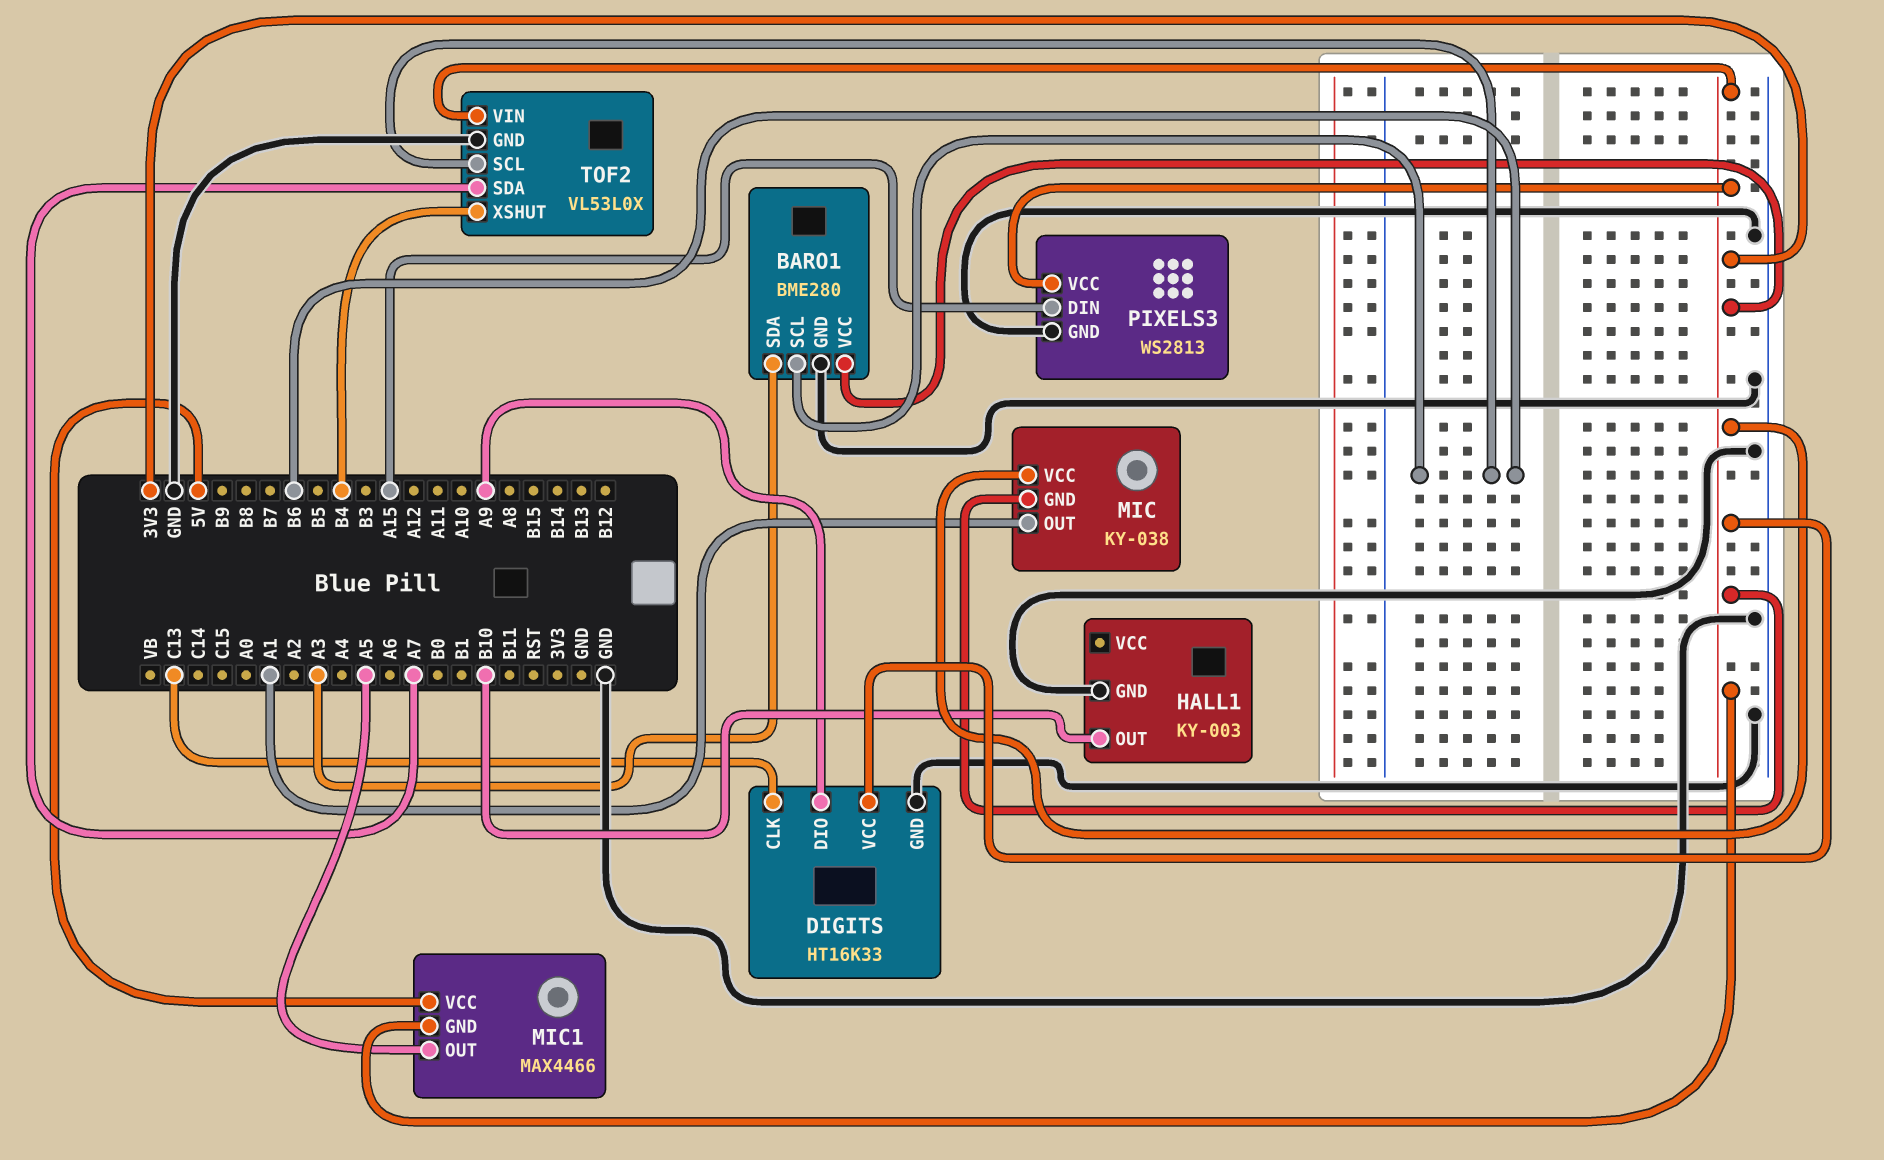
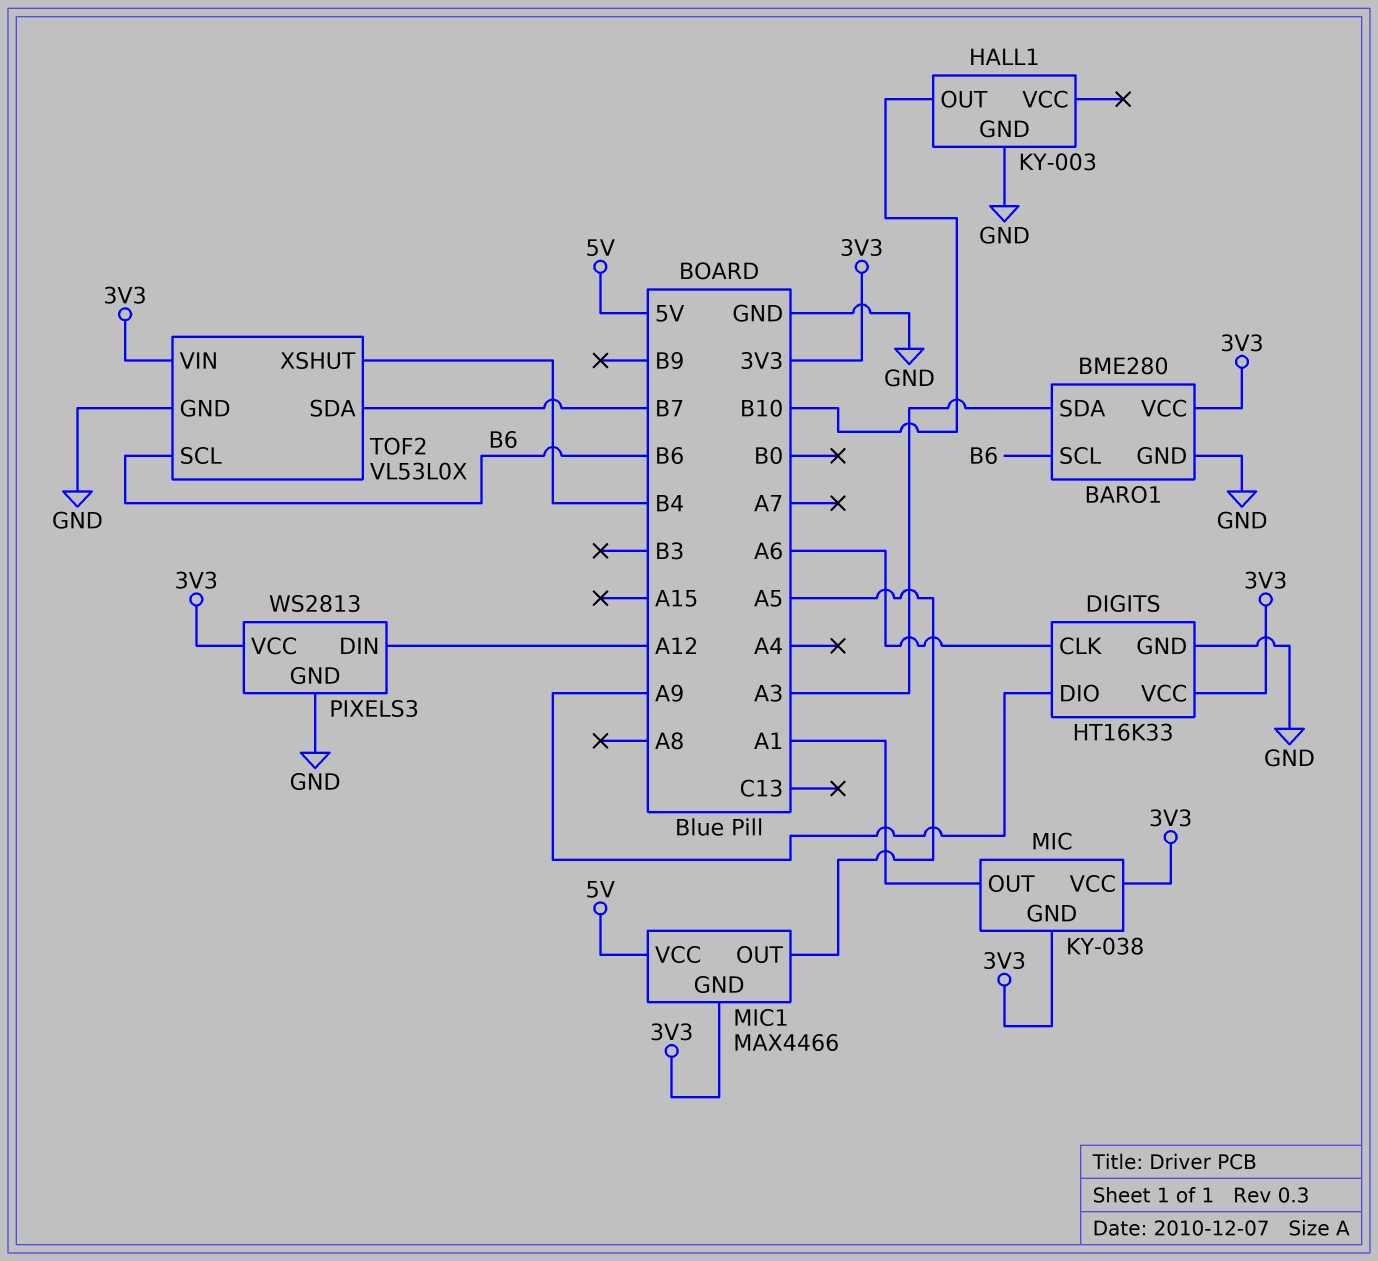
DIGITS pin CLK: C13 -> A6
PIXELS3 pin DIN: A15 -> A12
TOF2 pin SDA: A7 -> B7

